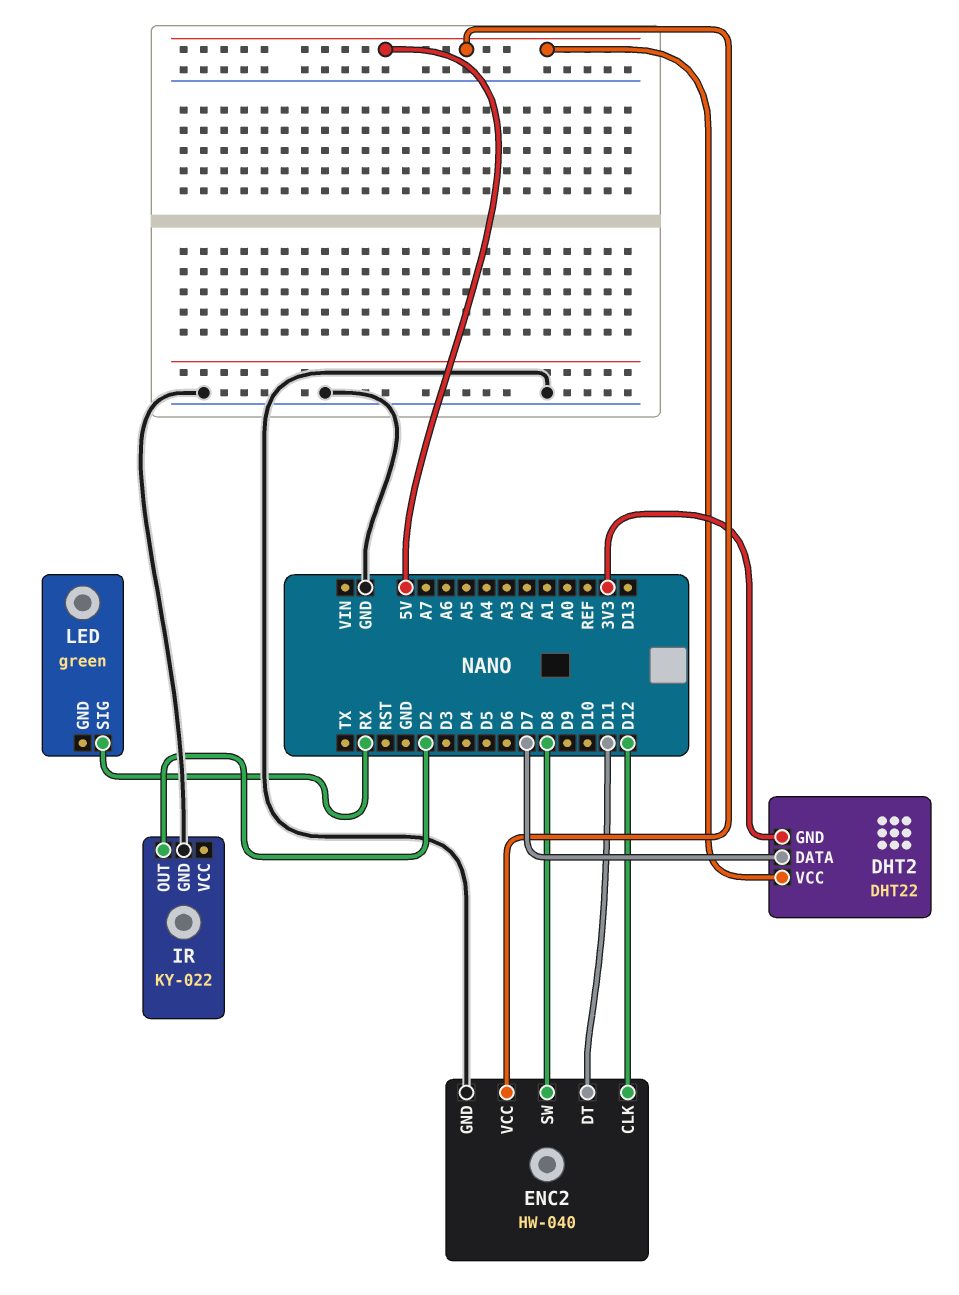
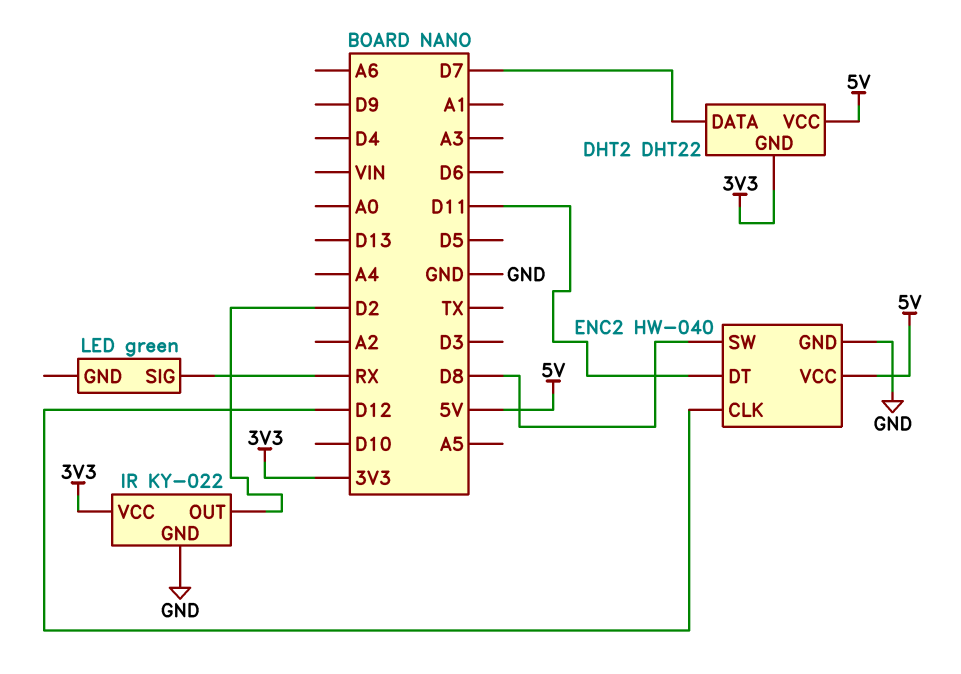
IR pin VCC: none -> 3V3

